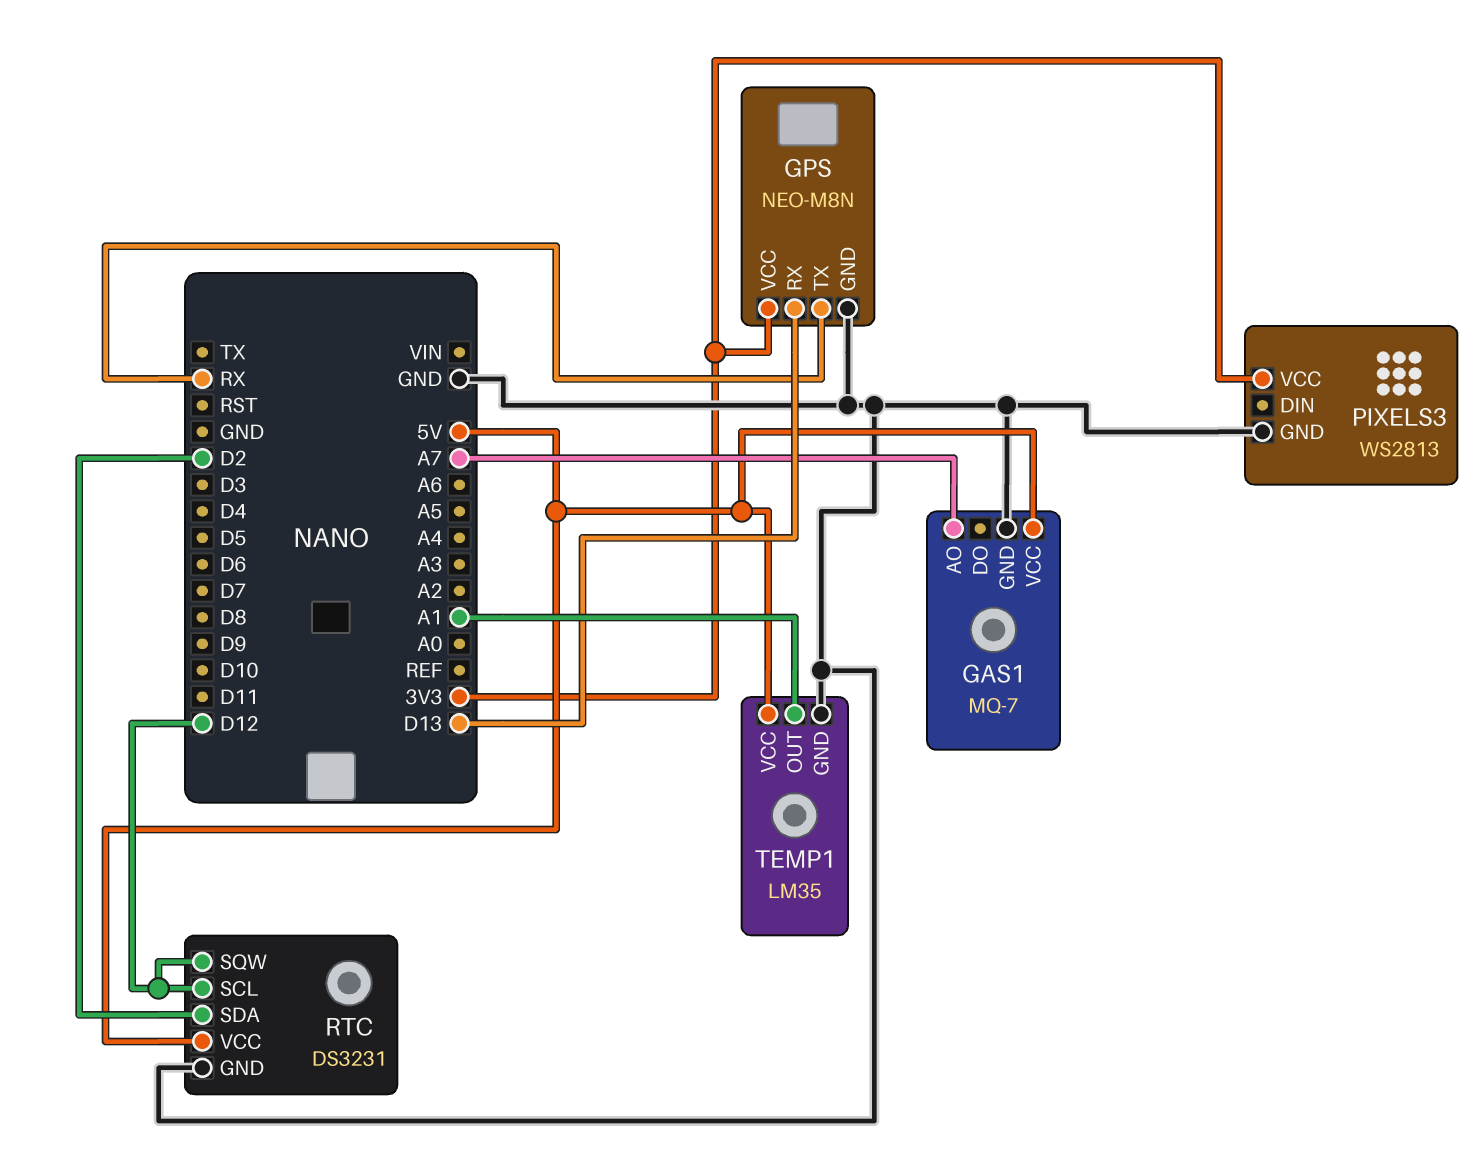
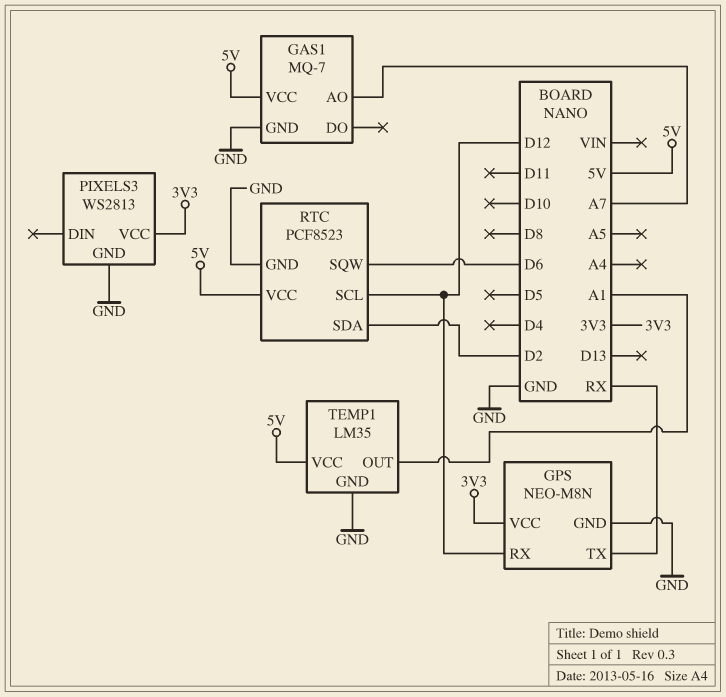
GPS pin RX: D13 -> D12
RTC: DS3231 -> PCF8523
RTC pin SQW: D12 -> D6

